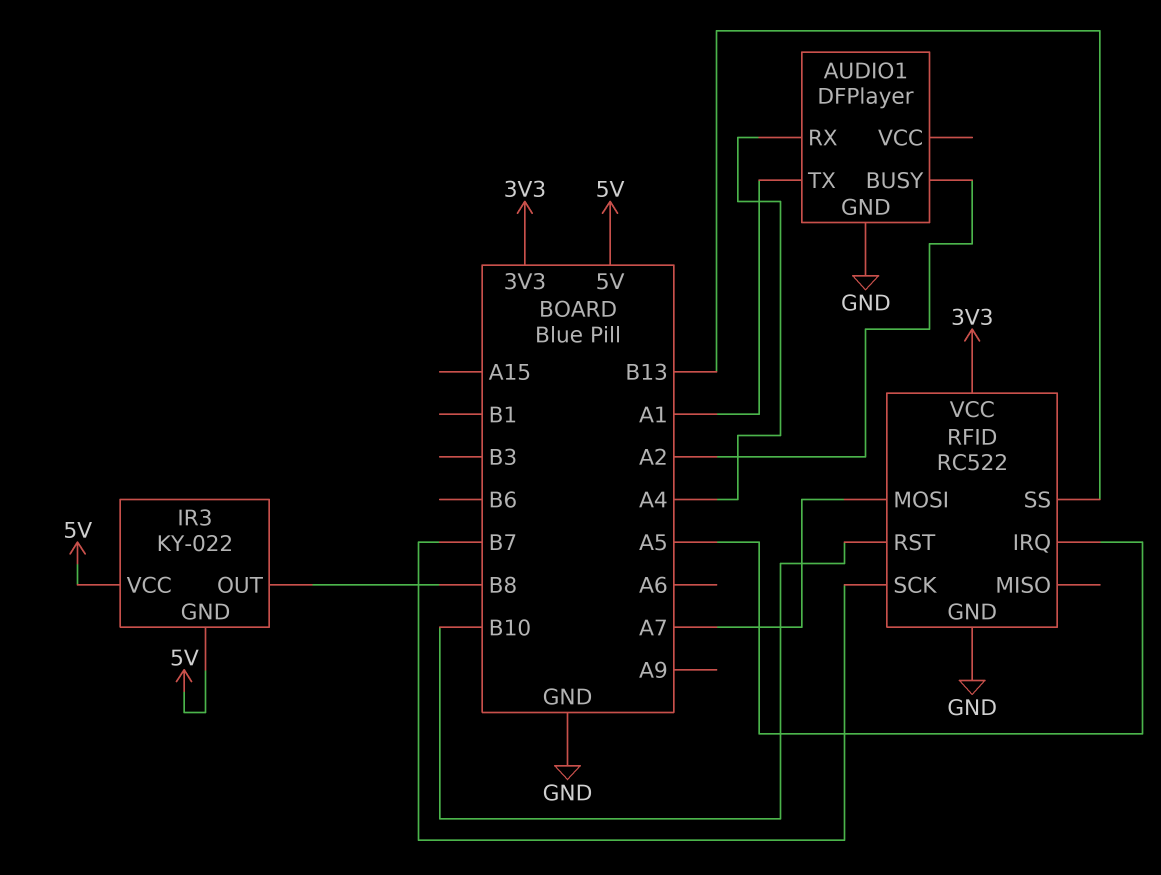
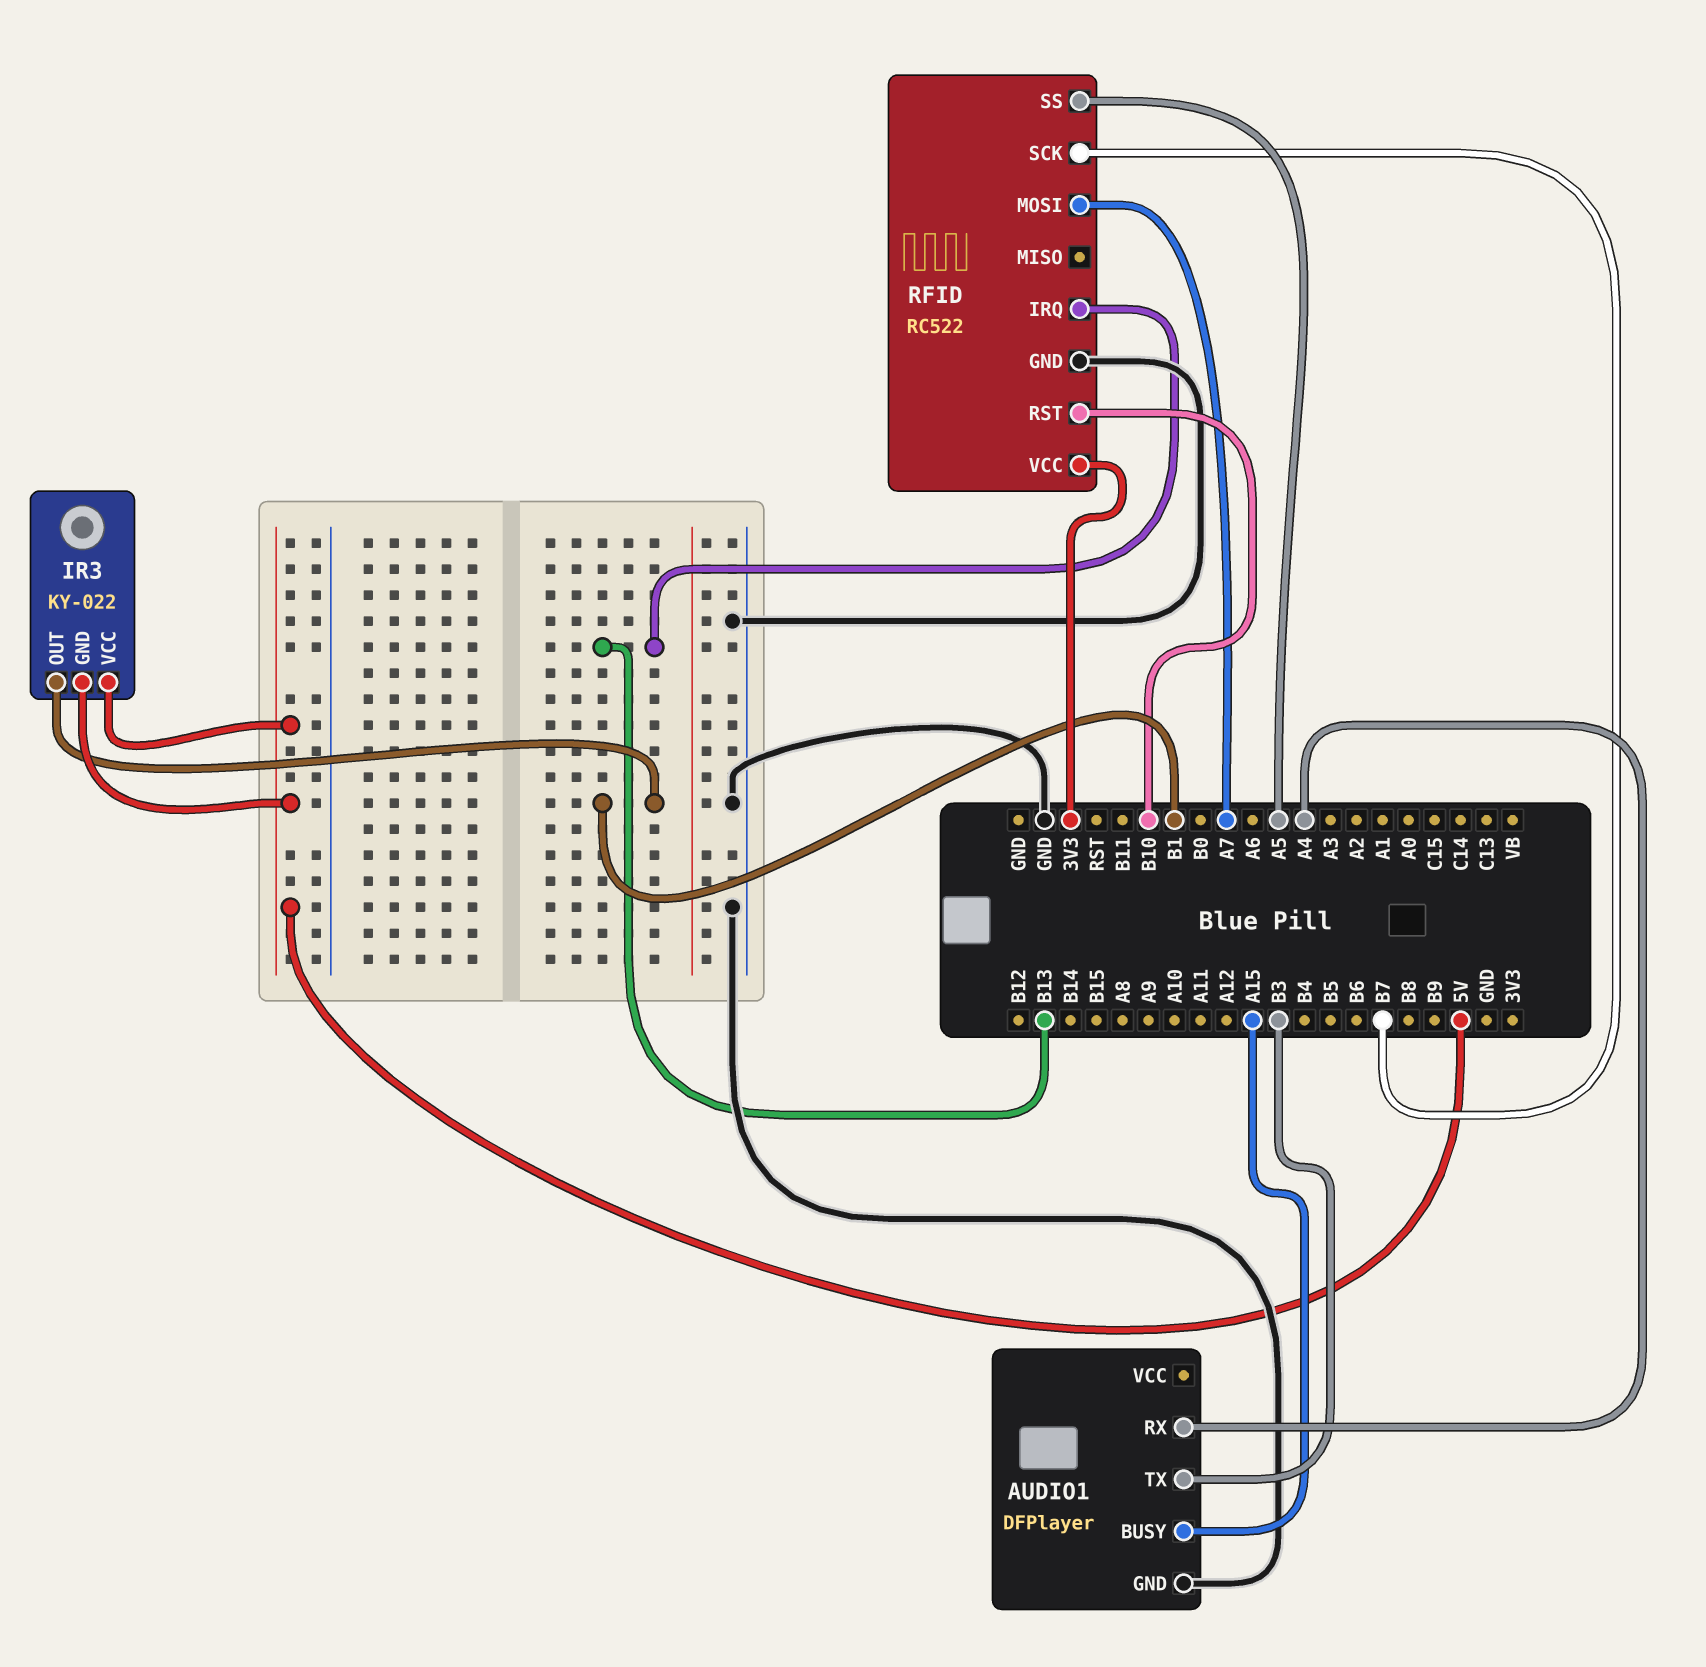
AUDIO1 pin BUSY: A2 -> A15
AUDIO1 pin TX: A1 -> B3
IR3 pin OUT: B8 -> B1
RFID pin IRQ: A5 -> B13
RFID pin SS: B13 -> A5

